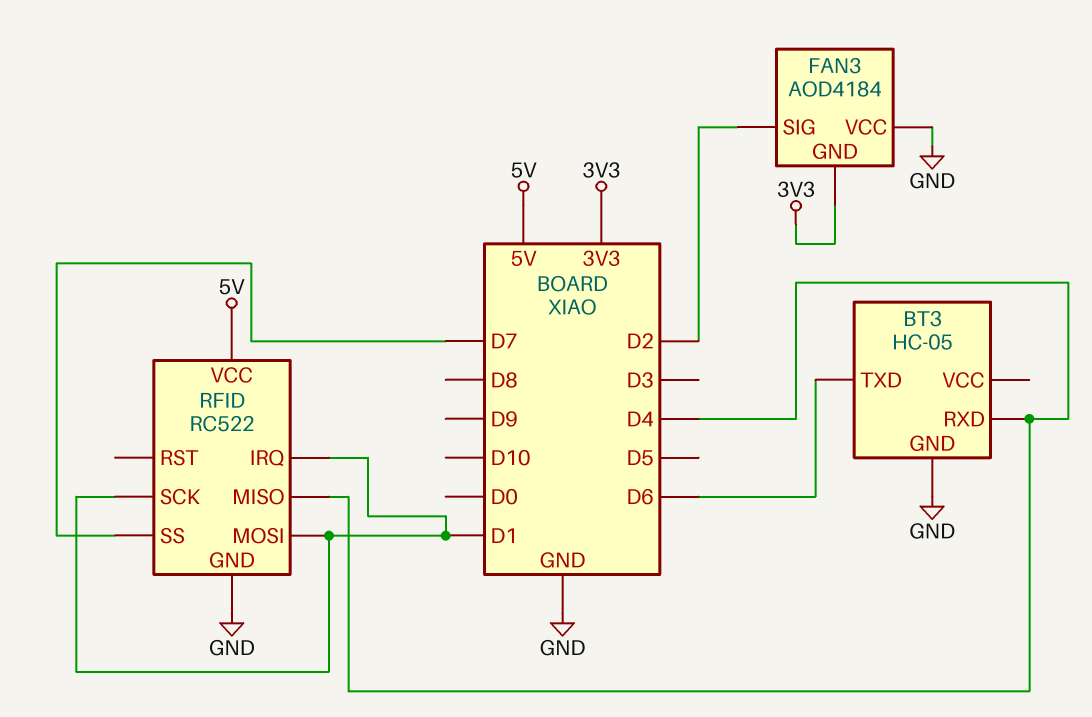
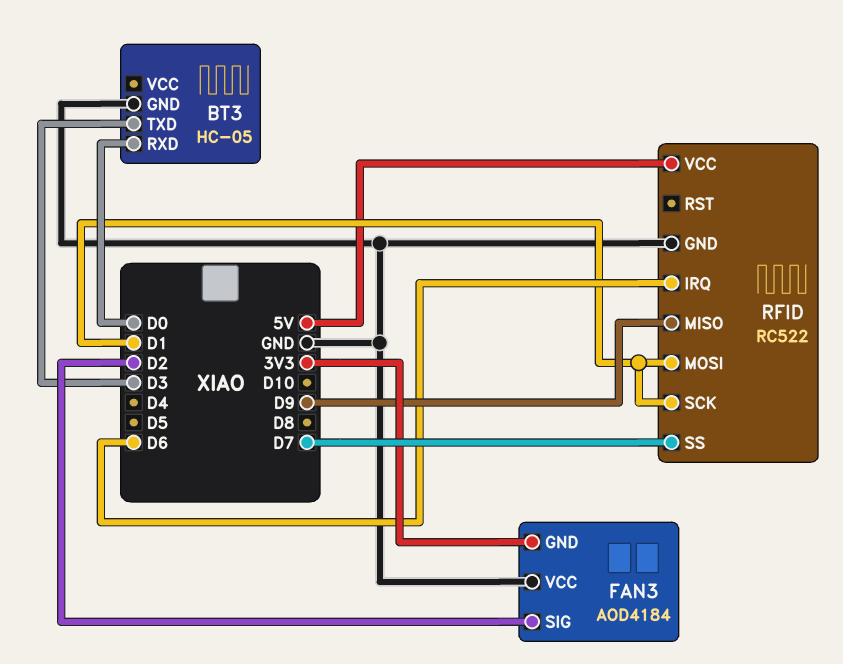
BT3 pin RXD: D4 -> D0
BT3 pin TXD: D6 -> D3
RFID pin IRQ: D1 -> D6
RFID pin MISO: D4 -> D9

